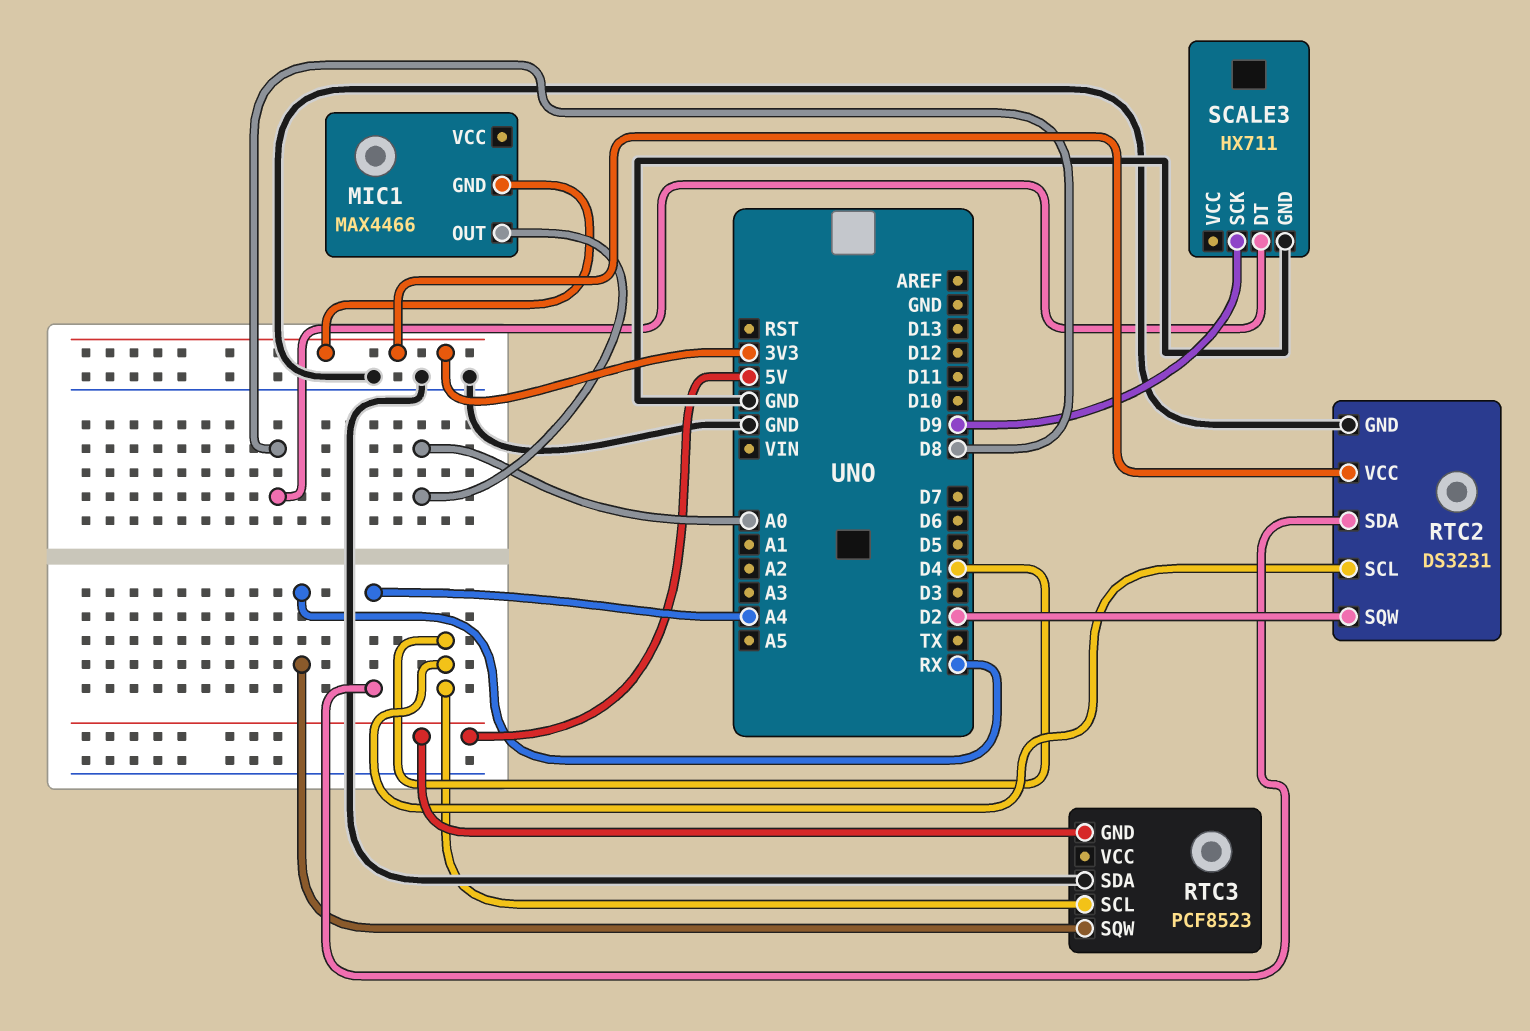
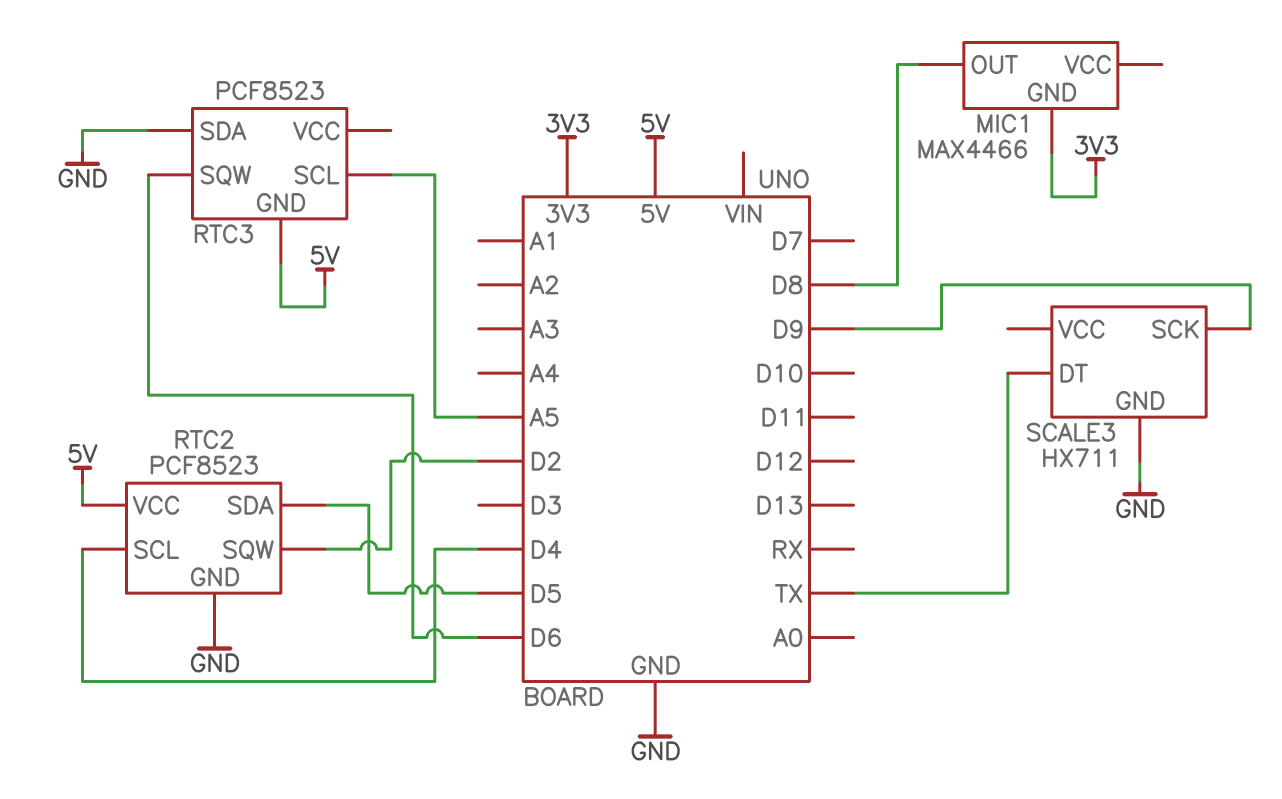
MIC1 pin OUT: A0 -> D8
RTC2: DS3231 -> PCF8523
RTC2 pin SDA: A4 -> D5
RTC2 pin VCC: 3V3 -> 5V
RTC3 pin SCL: D4 -> A5
RTC3 pin SQW: RX -> D6
SCALE3 pin DT: D8 -> TX

